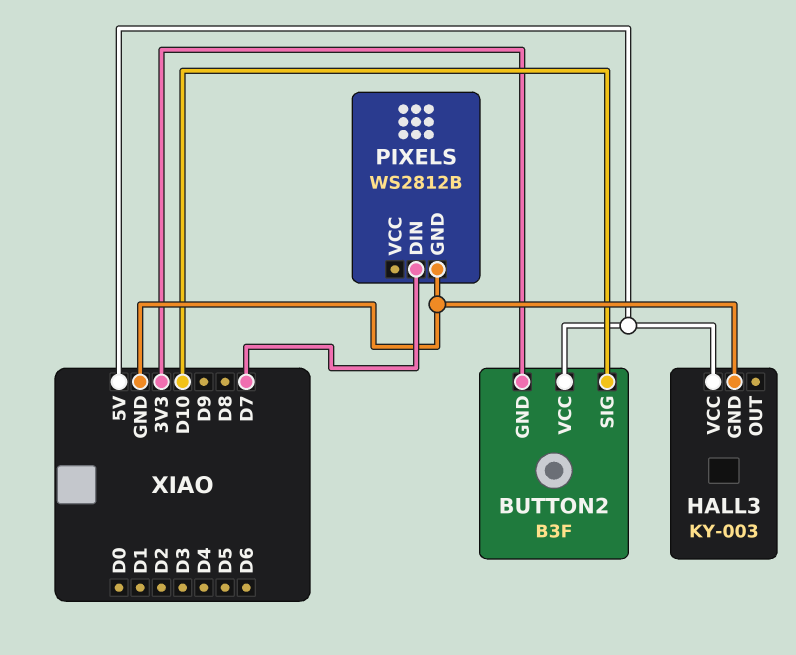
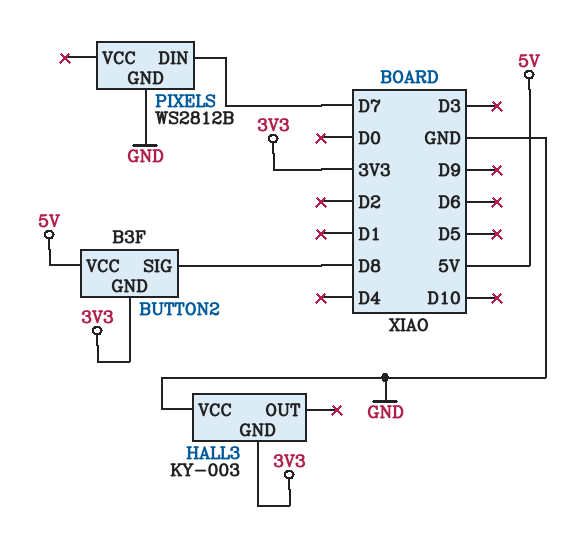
BUTTON2 pin SIG: D10 -> D8
HALL3 pin GND: GND -> 3V3
HALL3 pin VCC: 5V -> GND

